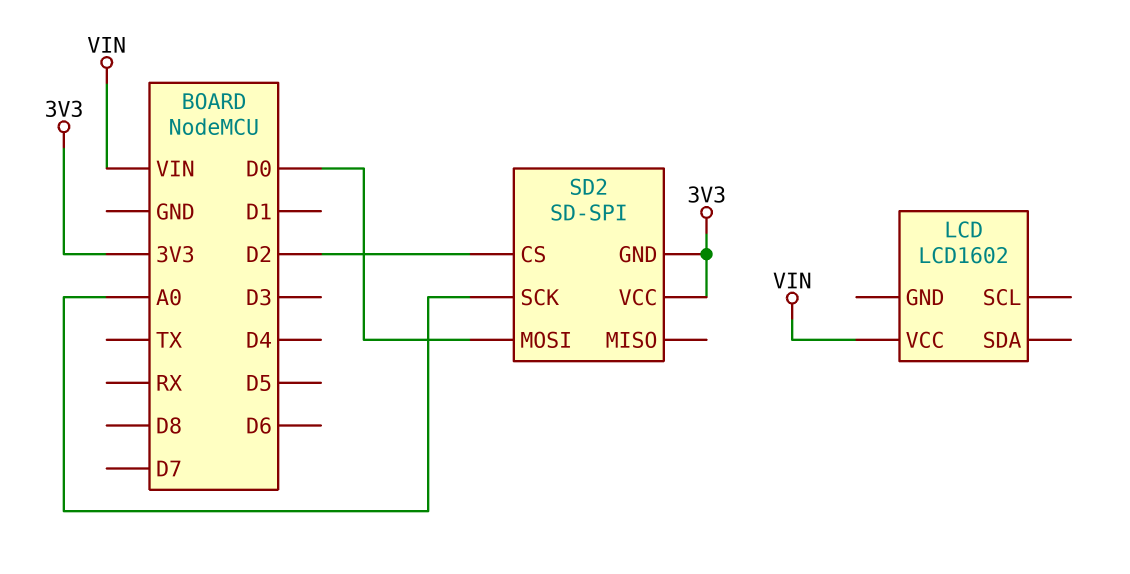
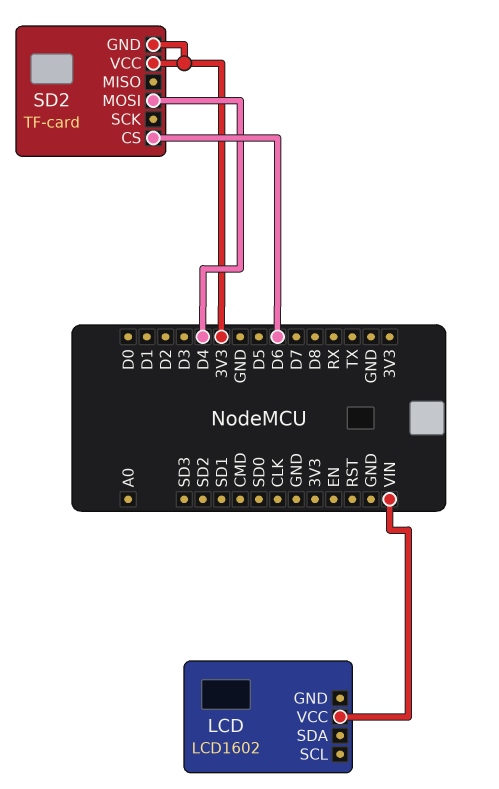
SD2: SD-SPI -> TF-card
SD2 pin CS: D2 -> D6
SD2 pin MOSI: D0 -> D4
SD2 pin SCK: A0 -> none

